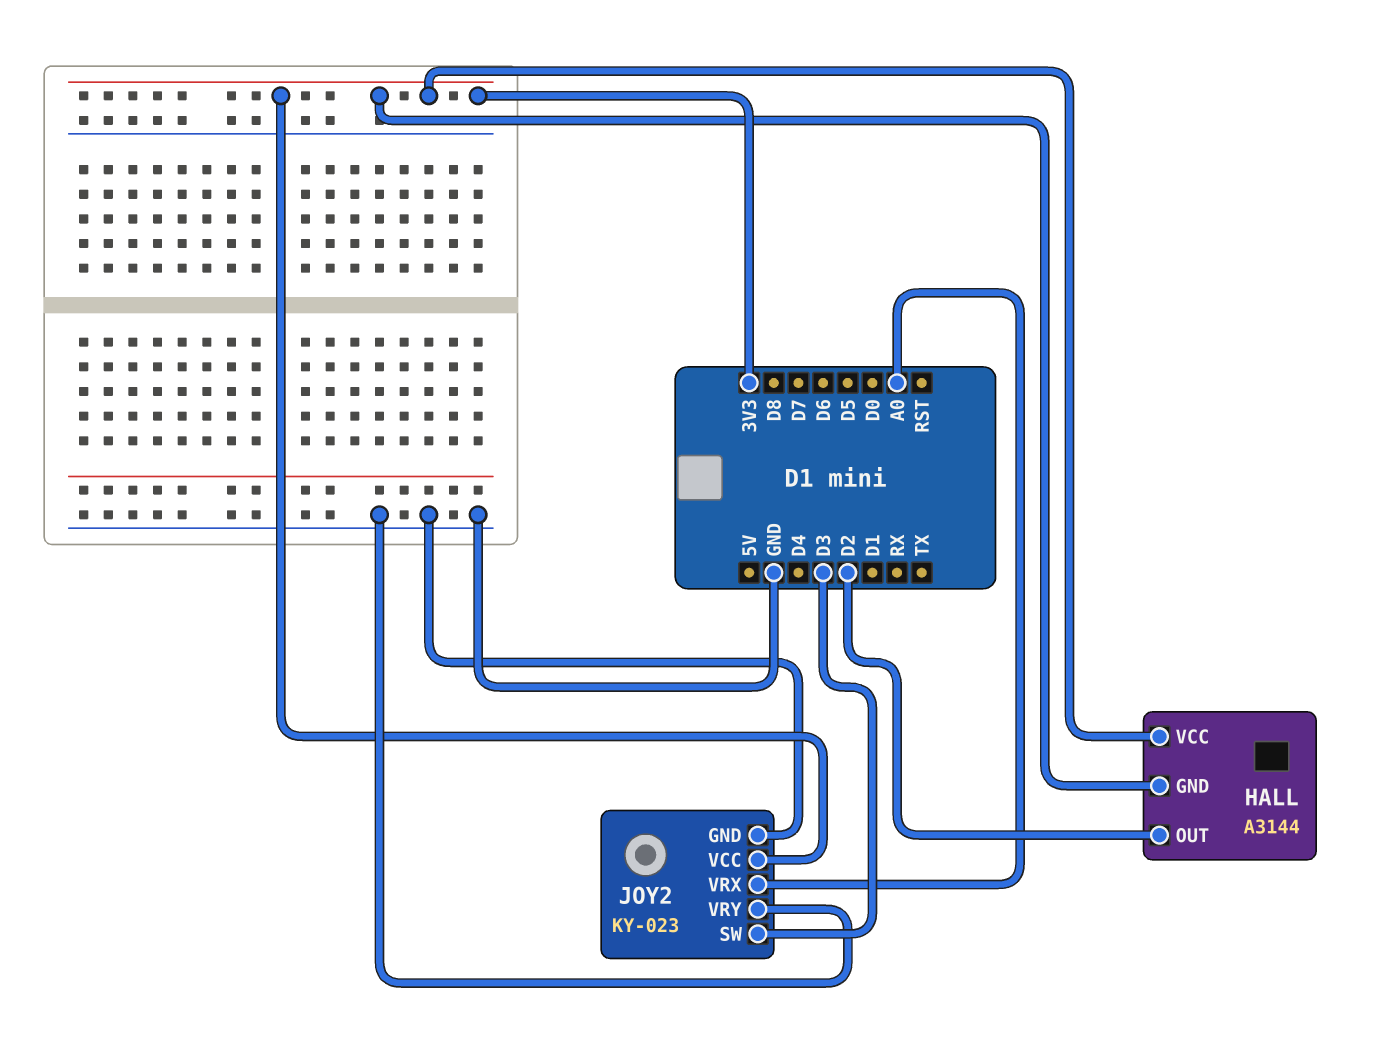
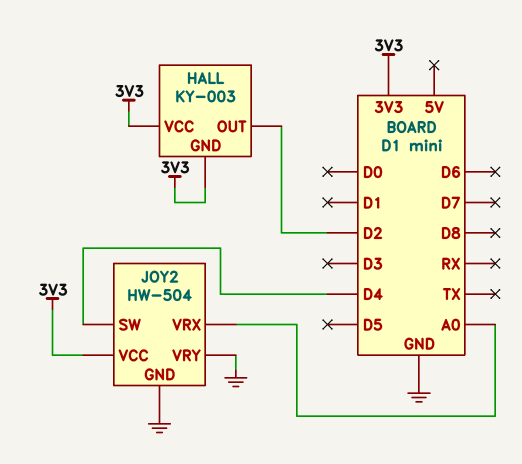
HALL: A3144 -> KY-003
JOY2: KY-023 -> HW-504
JOY2 pin SW: D3 -> D4

